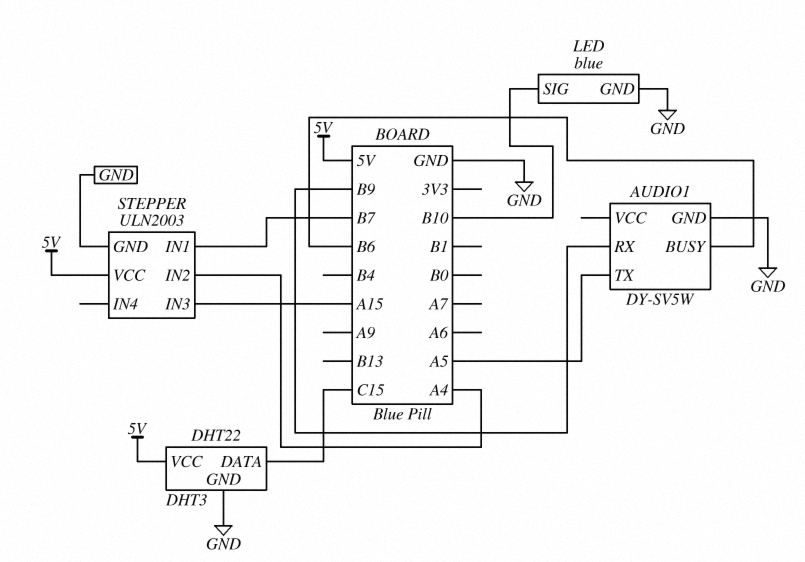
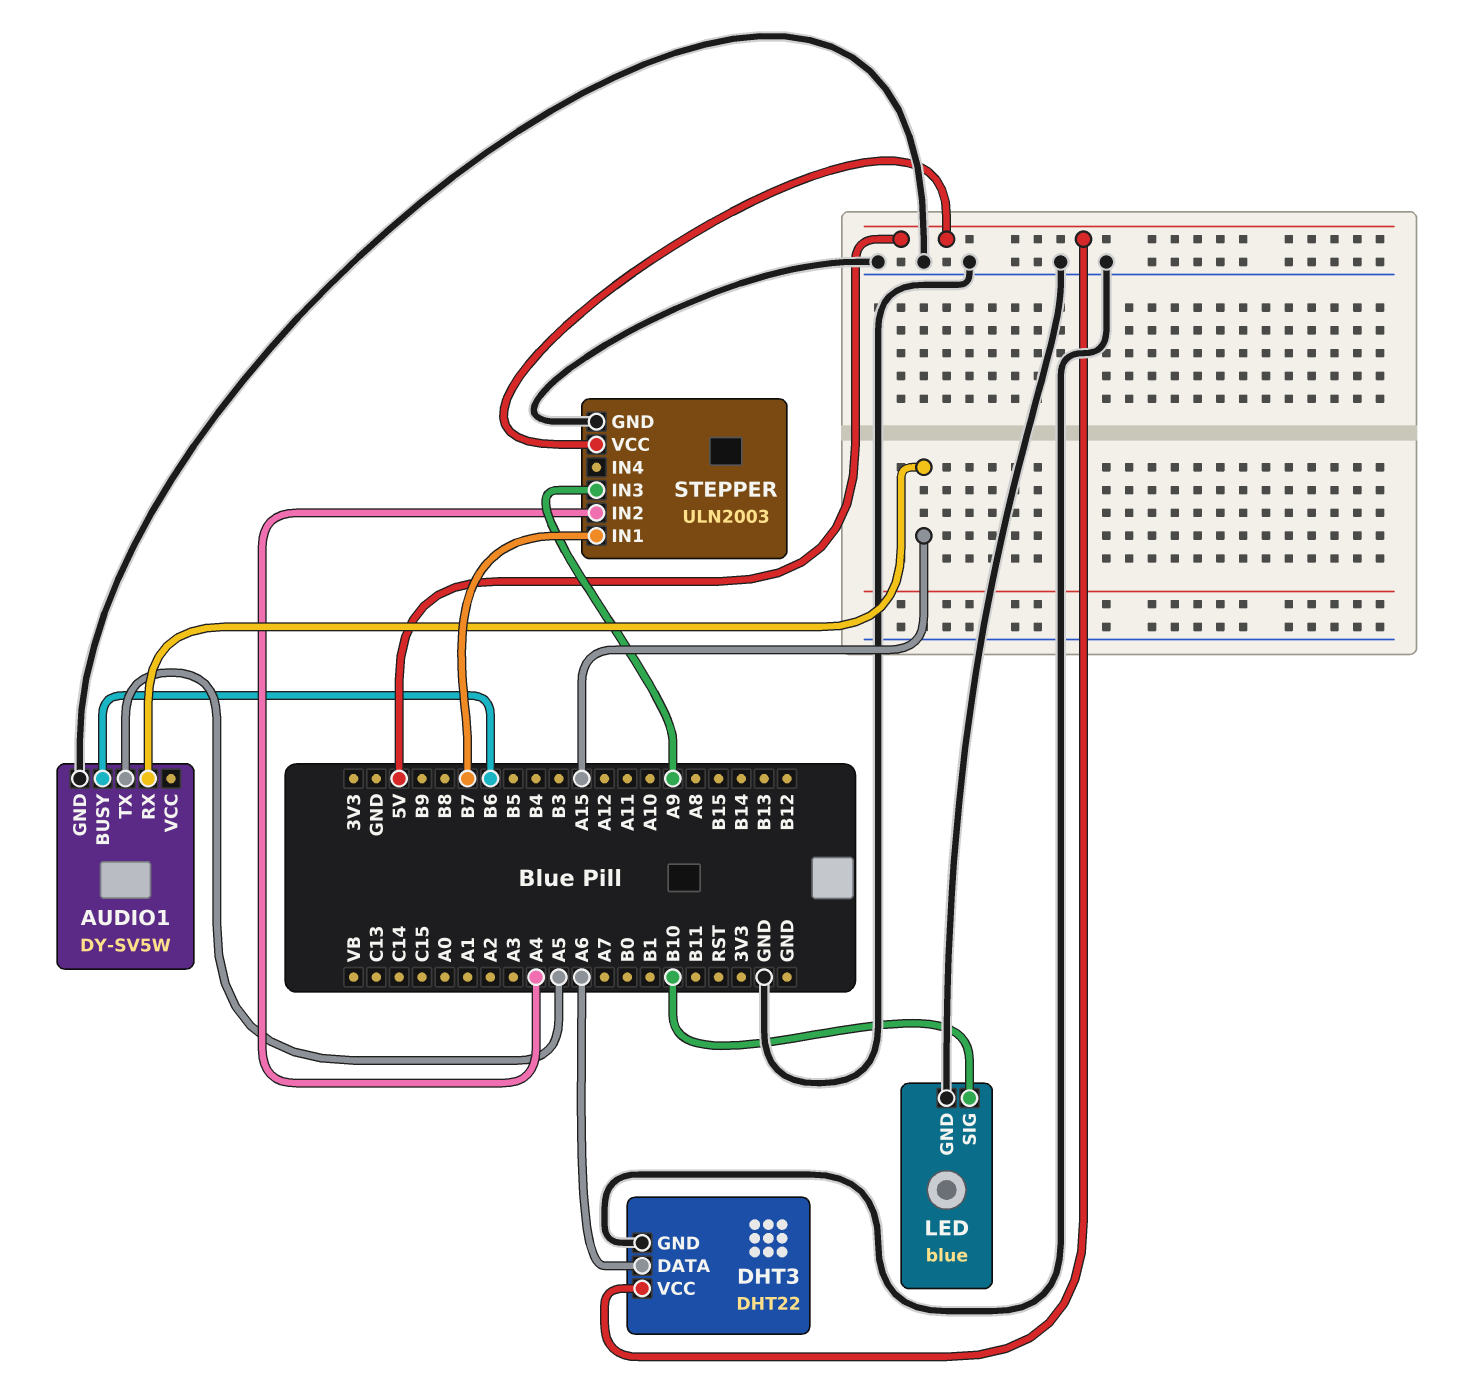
AUDIO1 pin RX: B9 -> A15
DHT3 pin DATA: C15 -> A6
STEPPER pin IN3: A15 -> A9

